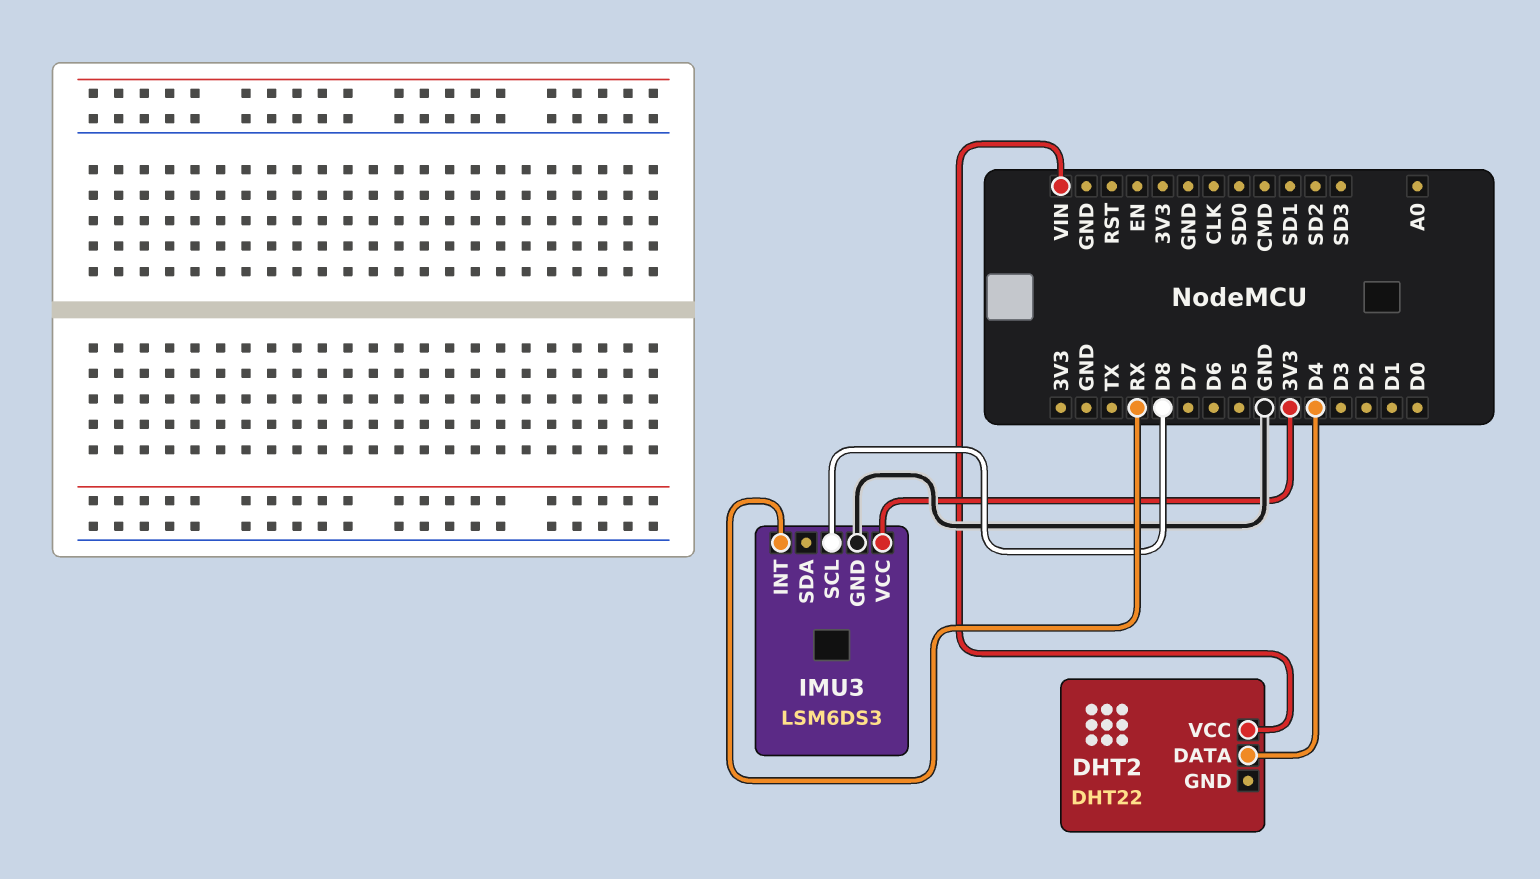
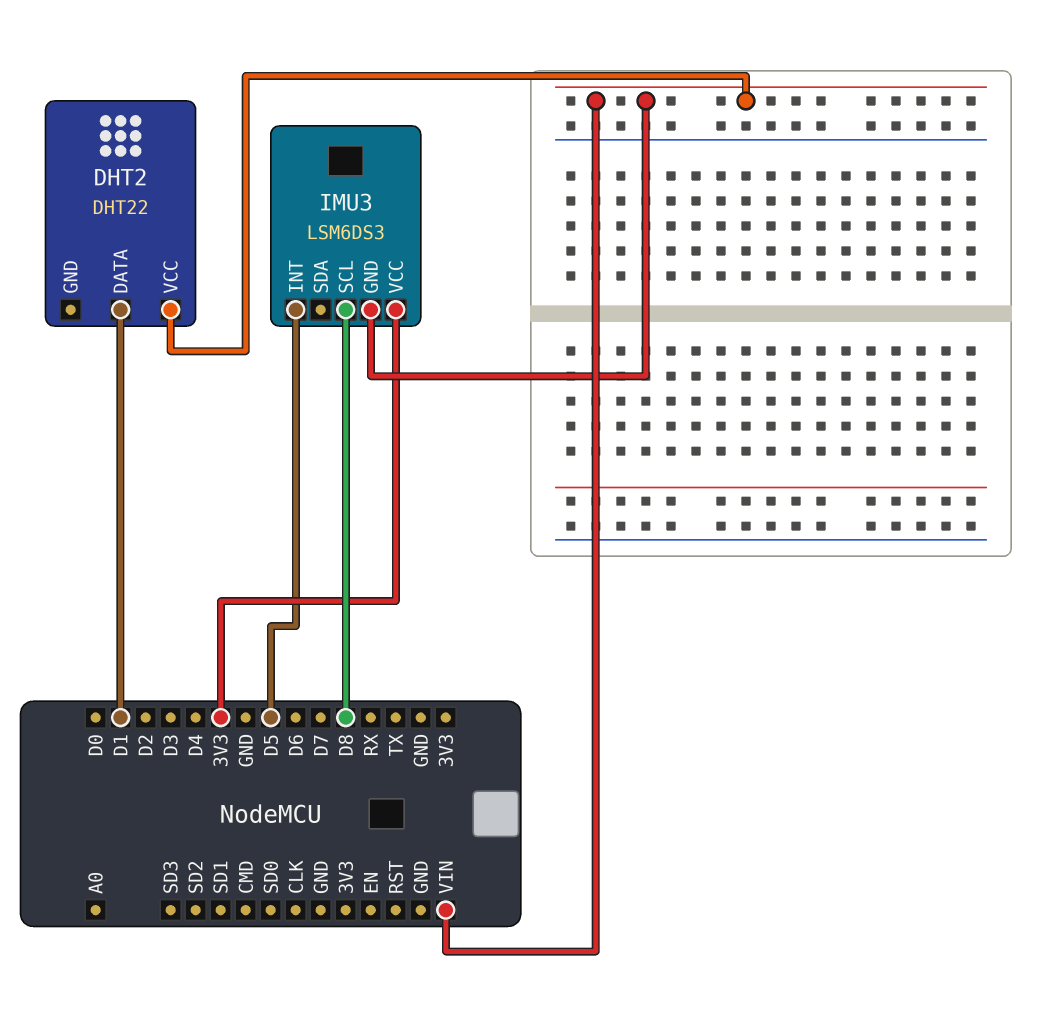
DHT2 pin DATA: D4 -> D1
IMU3 pin GND: GND -> VIN
IMU3 pin INT: RX -> D5

